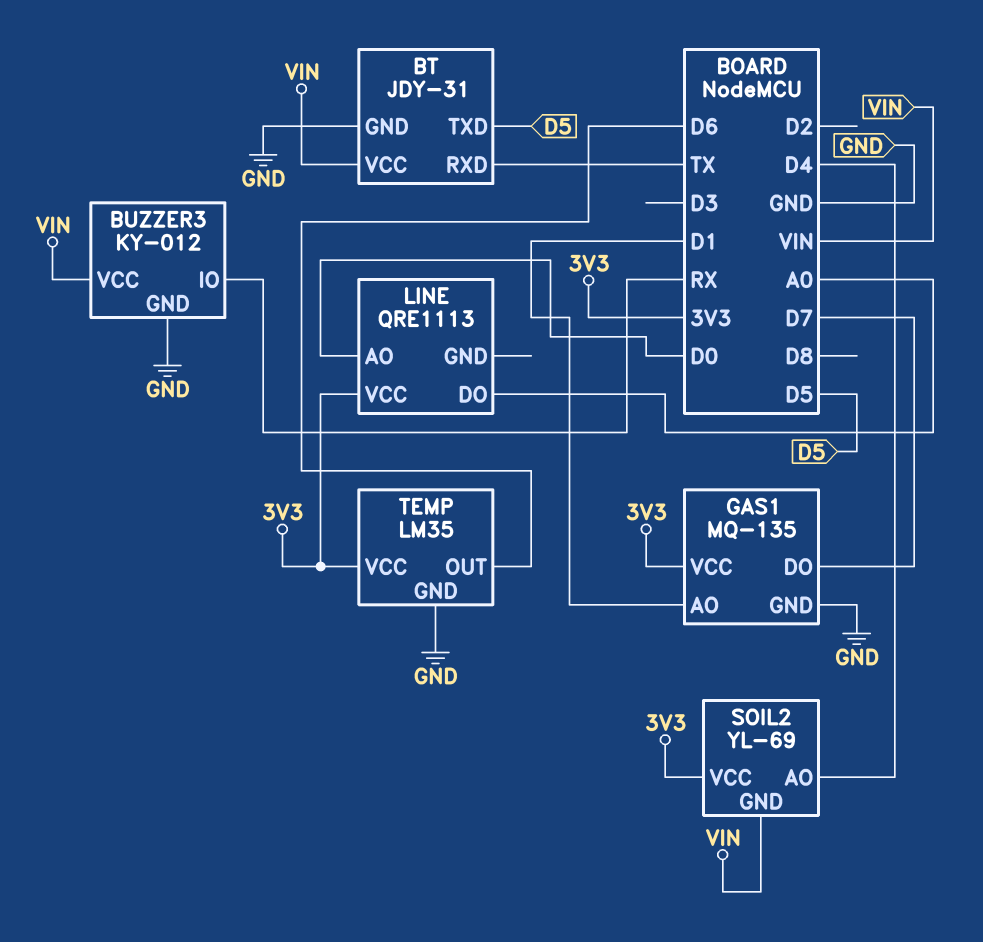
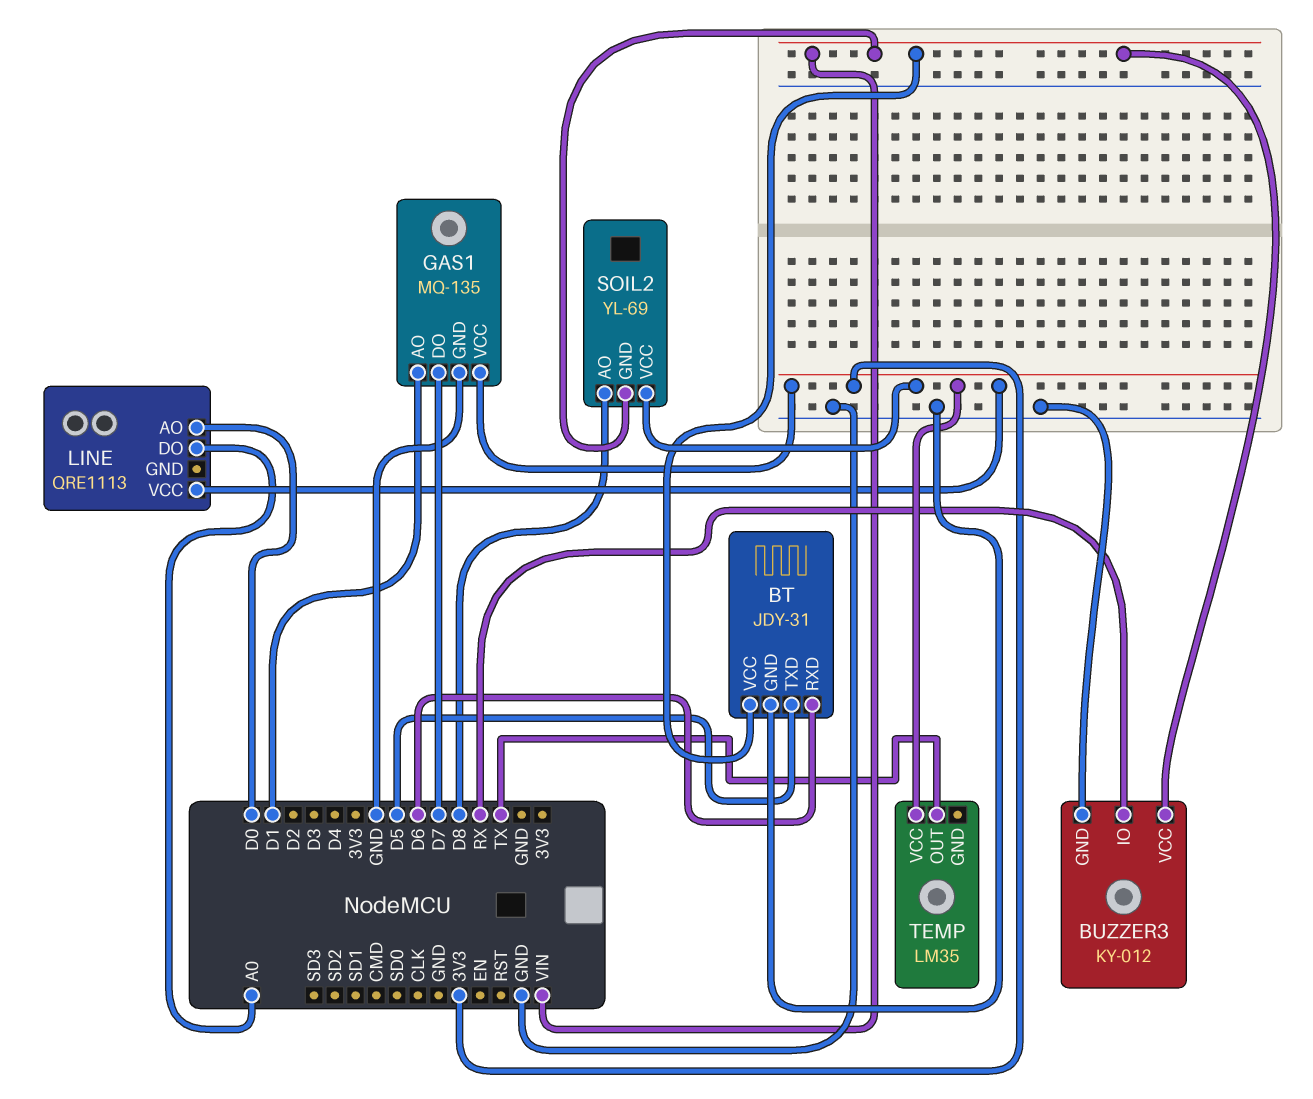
BT pin RXD: TX -> D6
SOIL2 pin AO: D4 -> D8
TEMP pin GND: GND -> none
TEMP pin OUT: D6 -> TX

